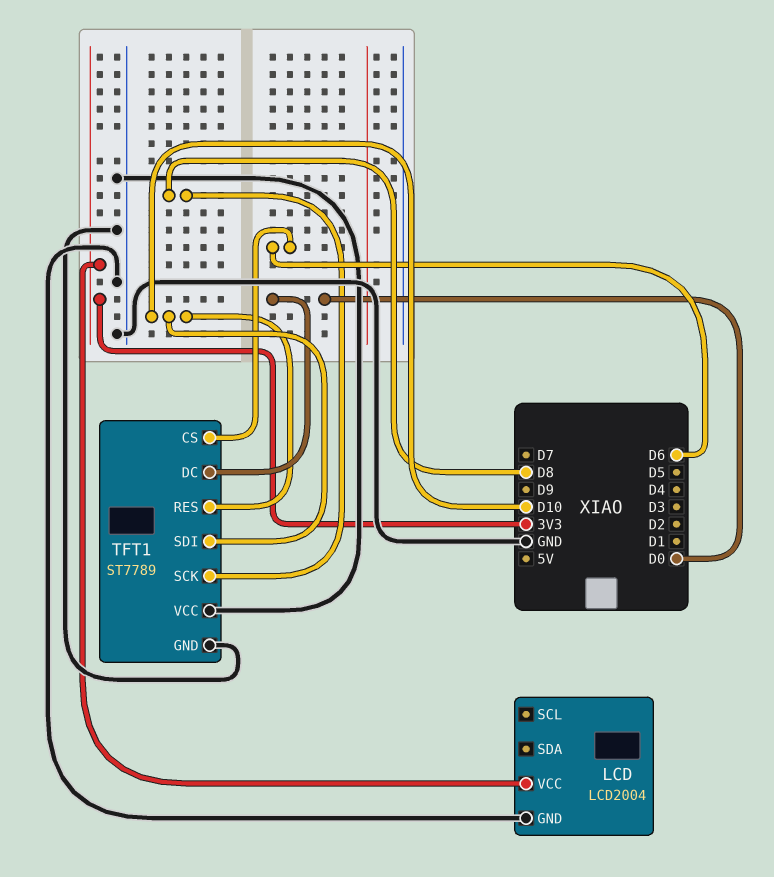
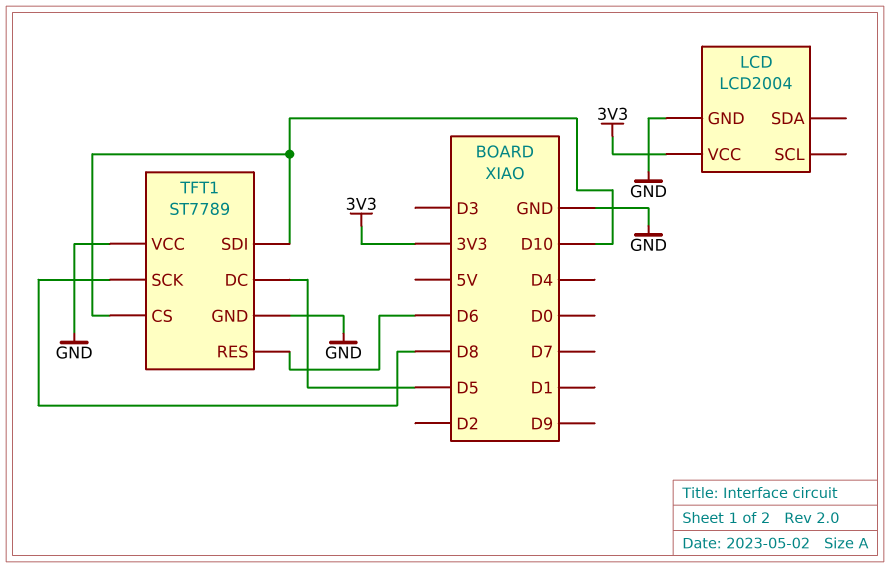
TFT1 pin CS: D6 -> D10
TFT1 pin DC: D0 -> D5
TFT1 pin RES: D10 -> D6

